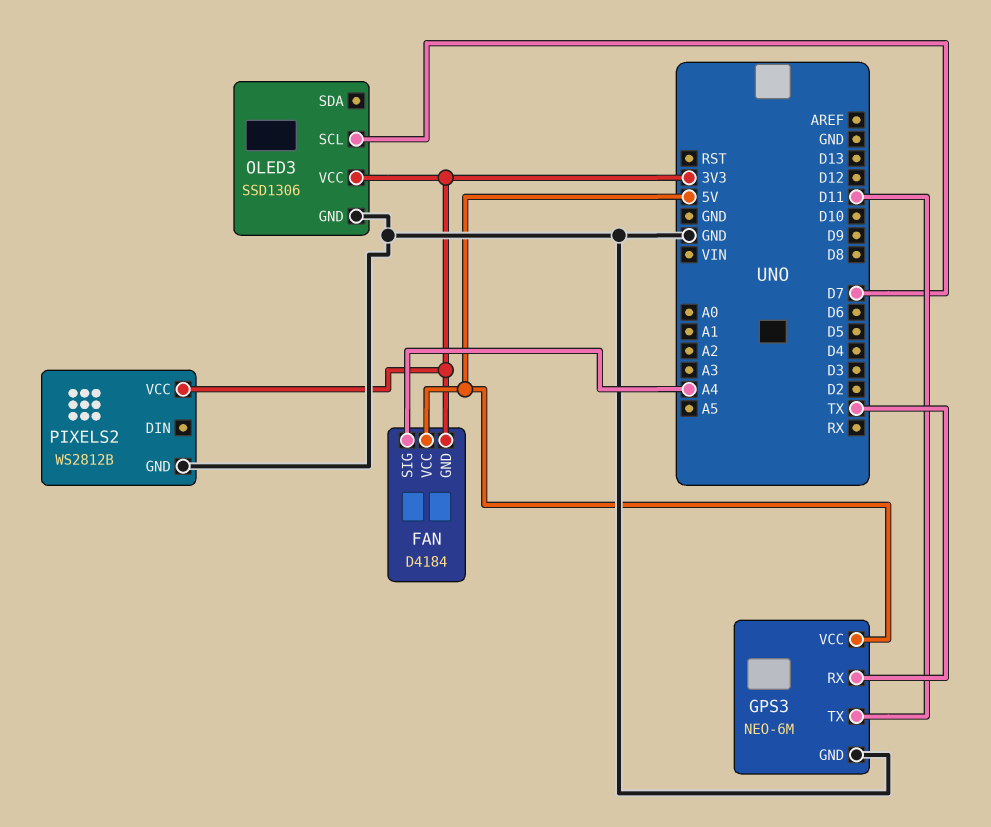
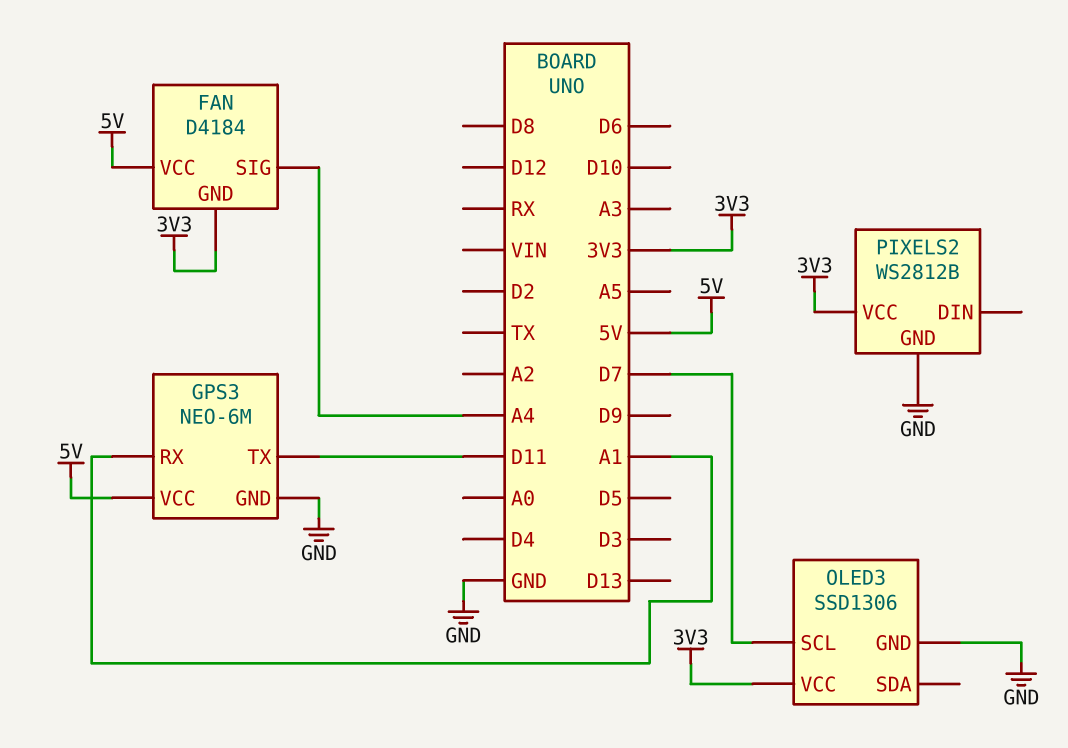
GPS3 pin RX: TX -> A1

